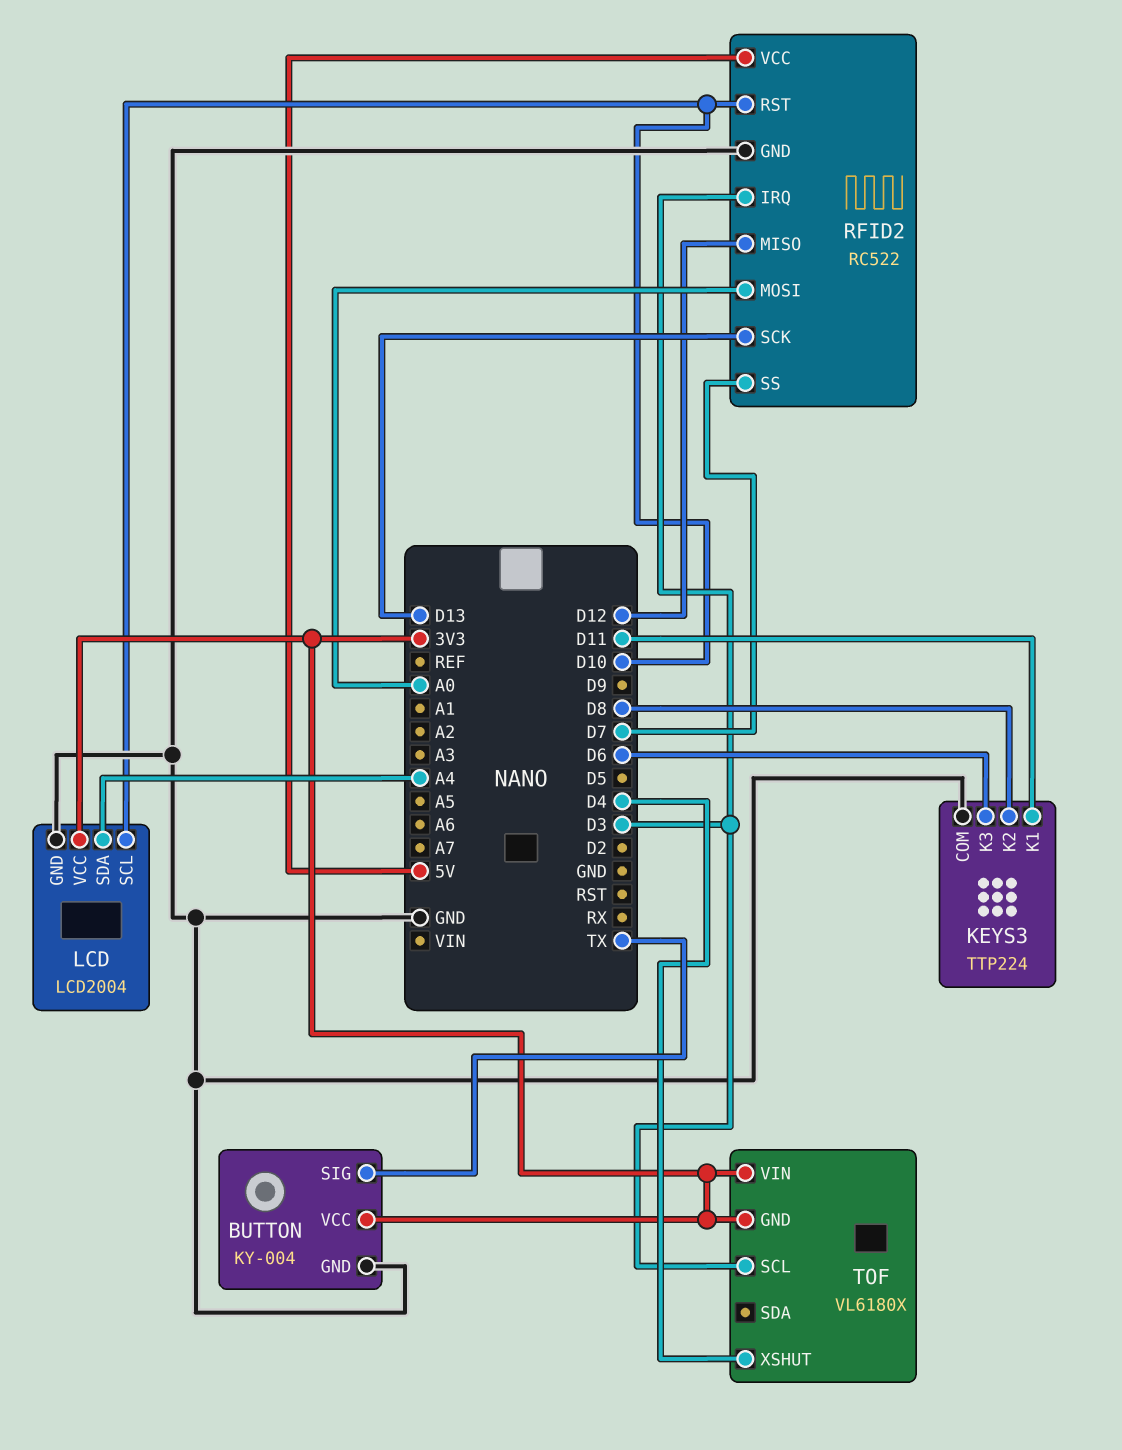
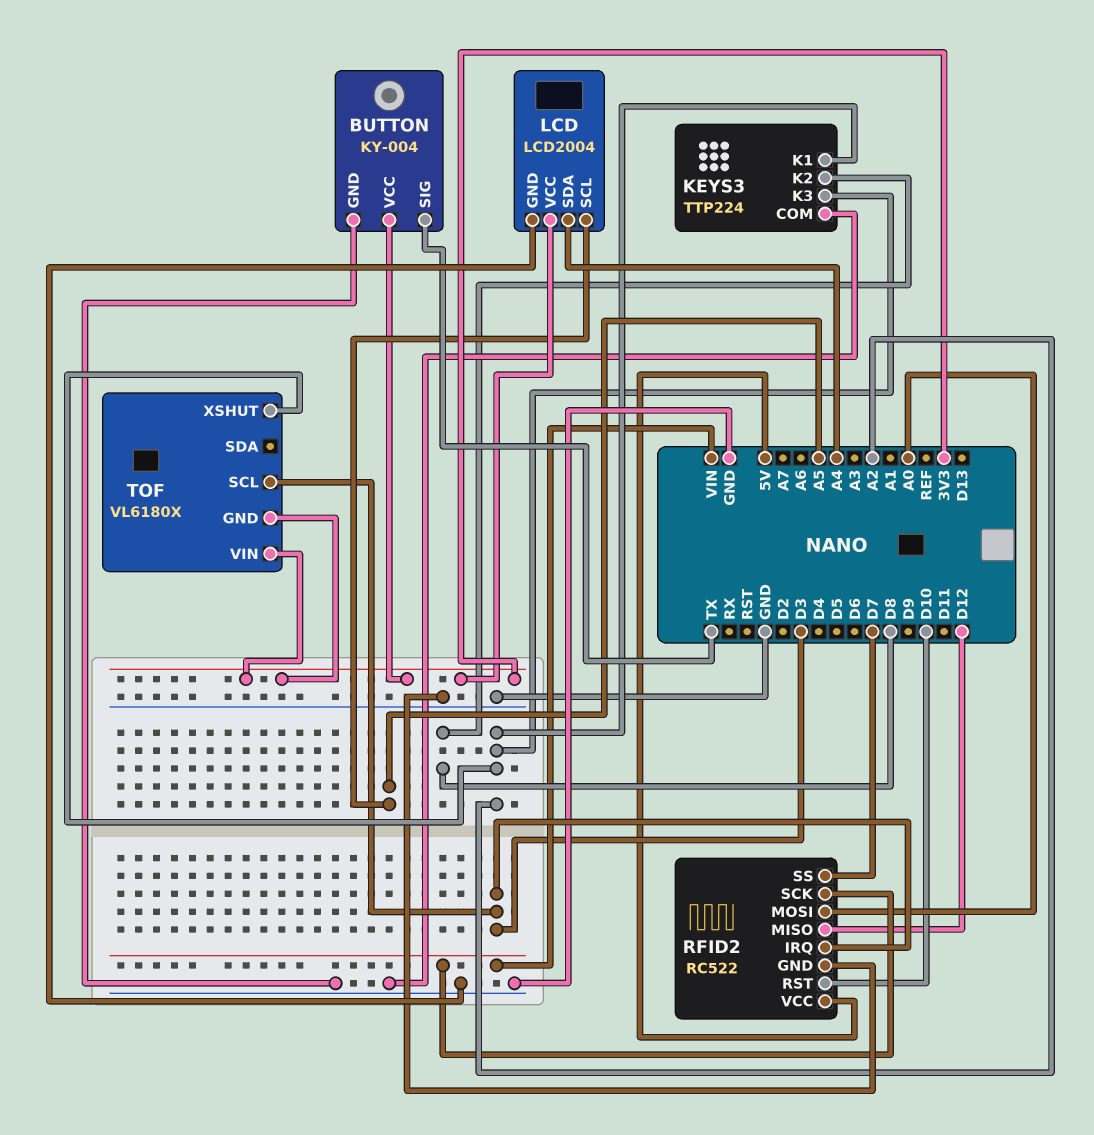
KEYS3 pin K1: D11 -> A2
KEYS3 pin K3: D6 -> A2
LCD pin SCL: D10 -> A5
RFID2 pin SCK: D13 -> VIN
TOF pin XSHUT: D4 -> A2

